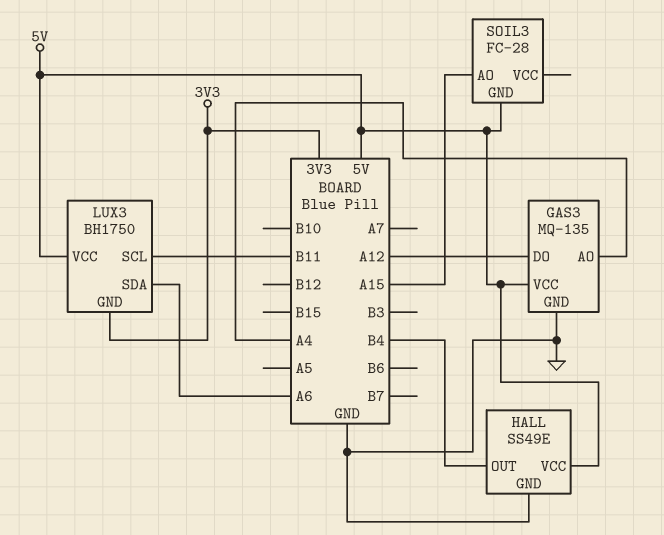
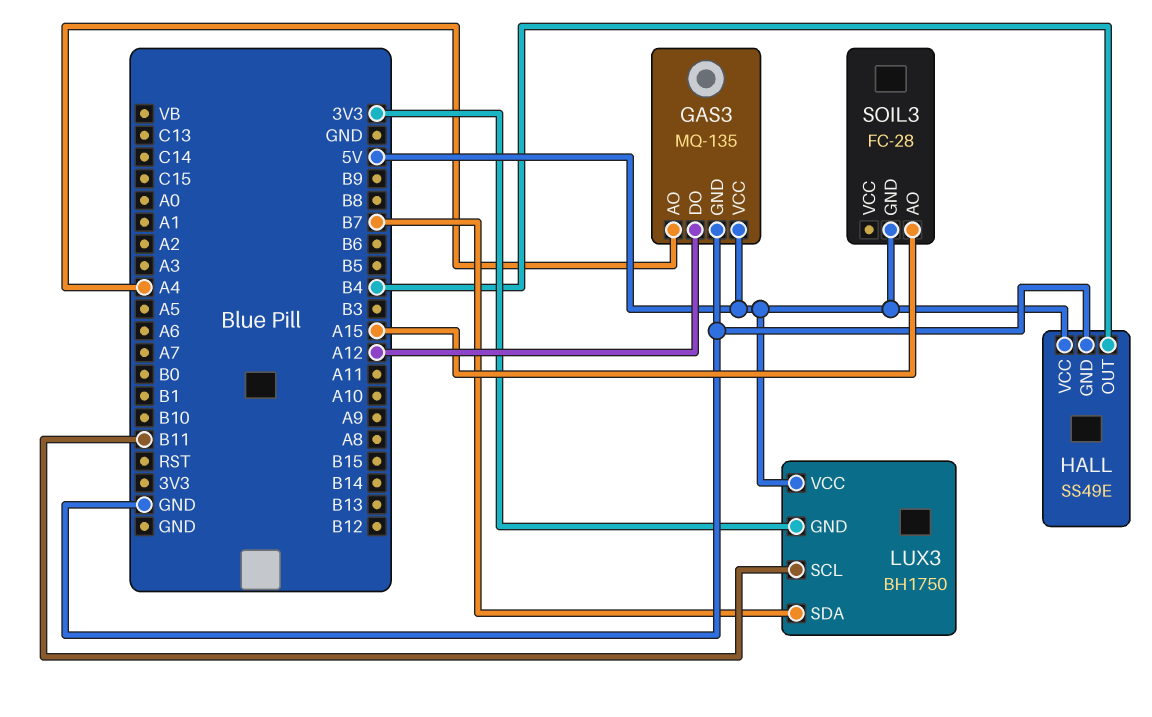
LUX3 pin SDA: A6 -> B7

